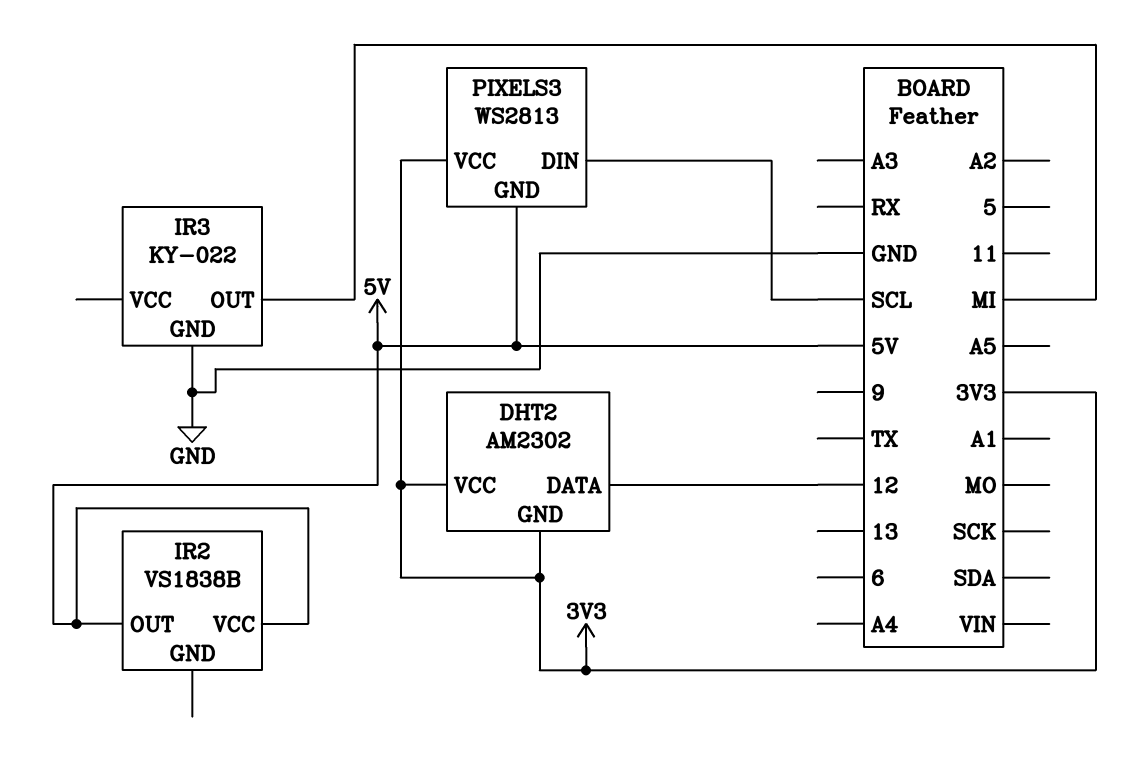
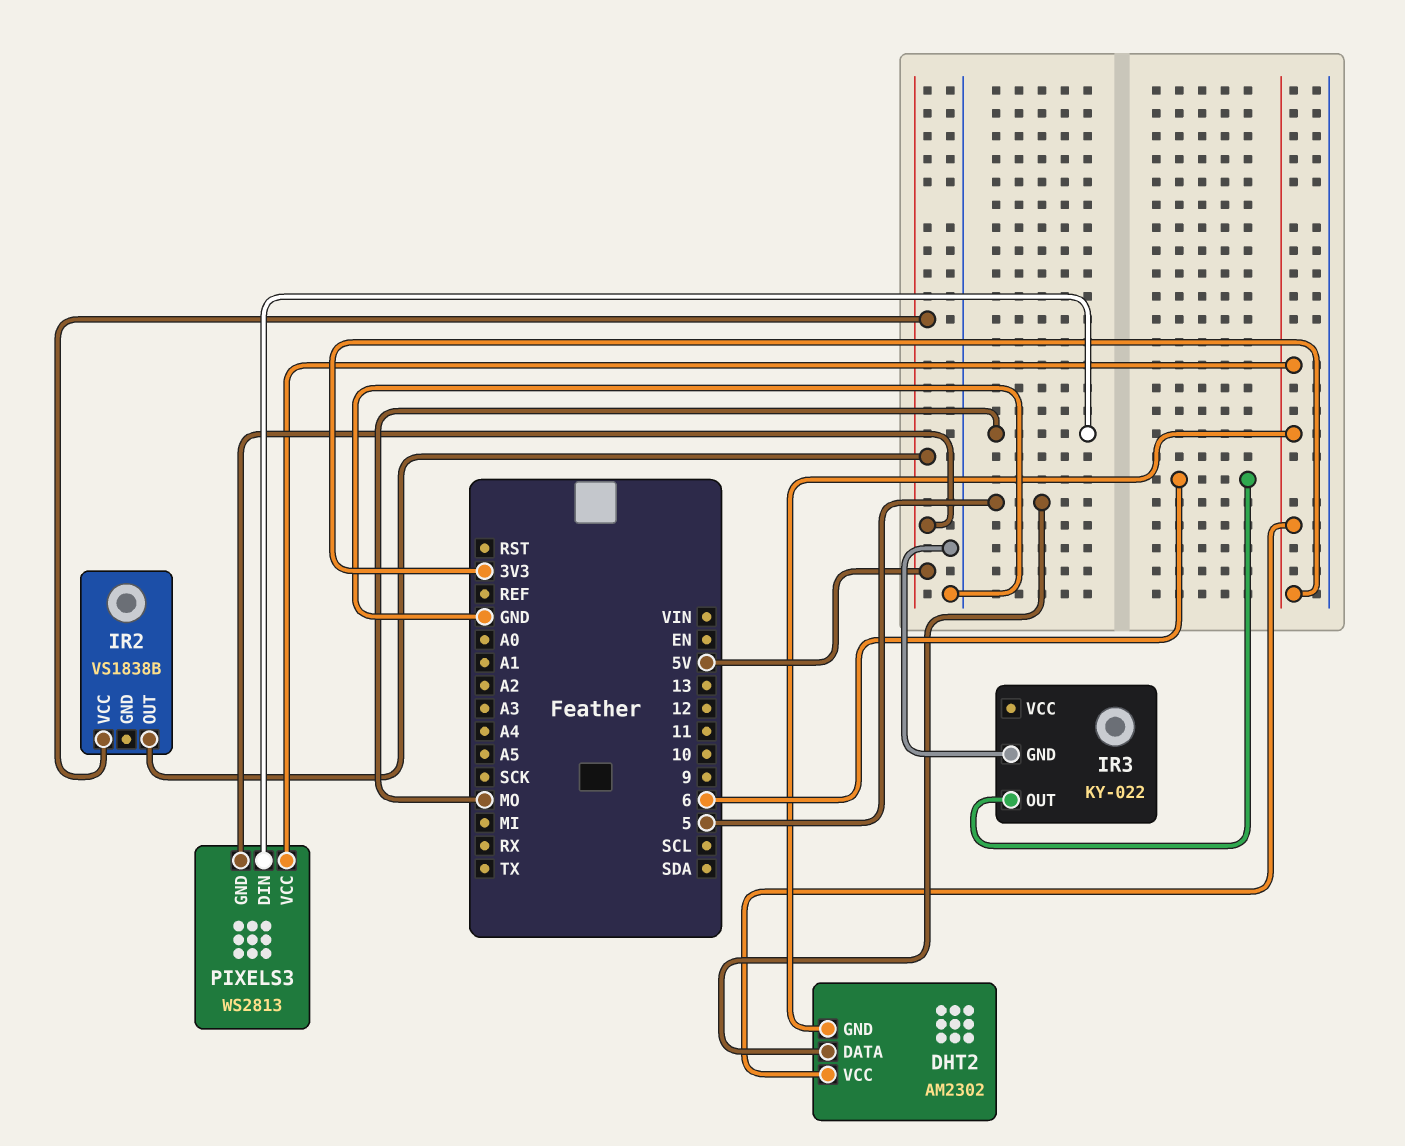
DHT2 pin DATA: 12 -> 5
IR3 pin OUT: MI -> 6
PIXELS3 pin DIN: SCL -> MO

